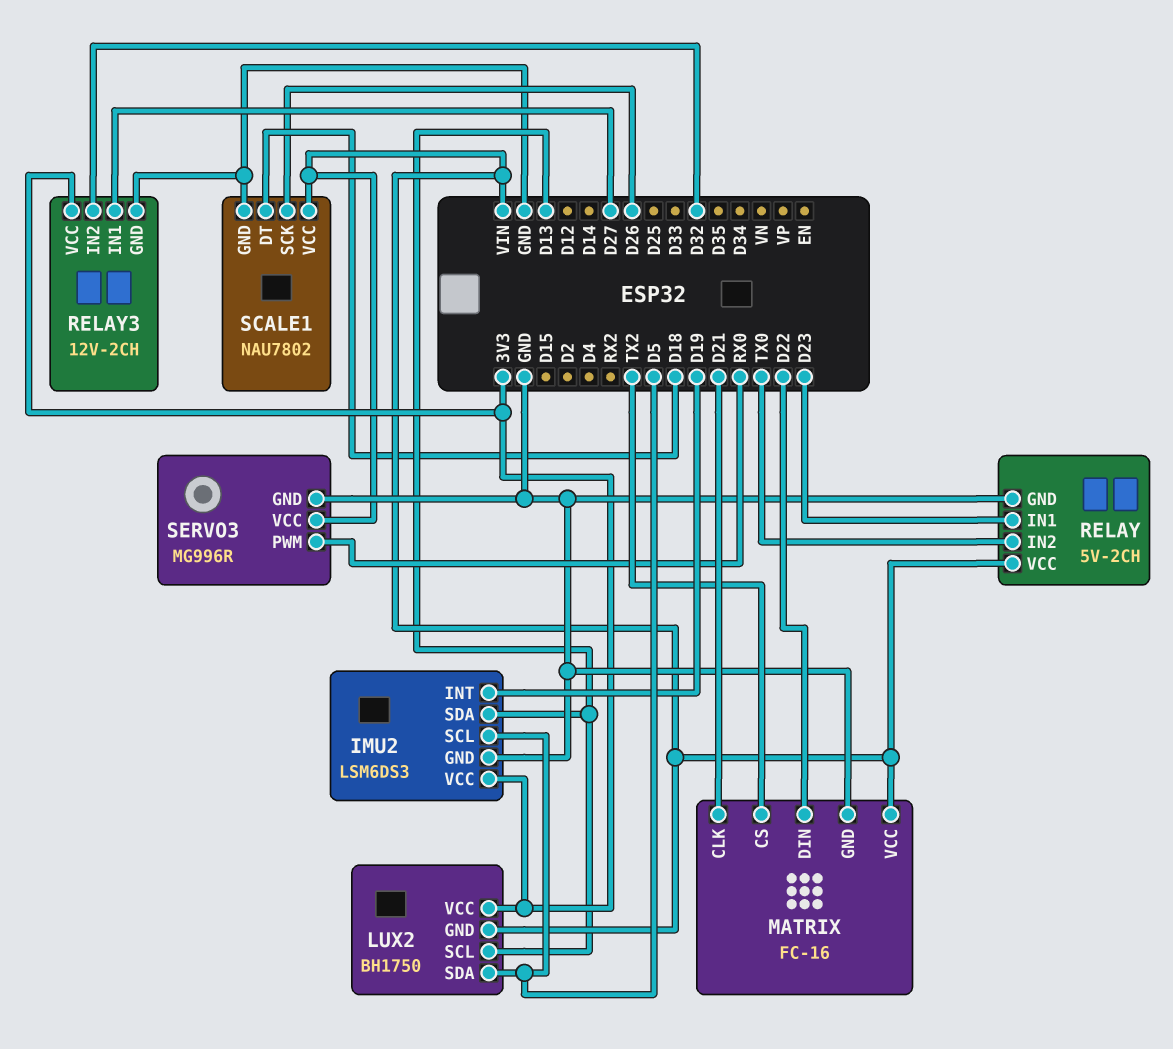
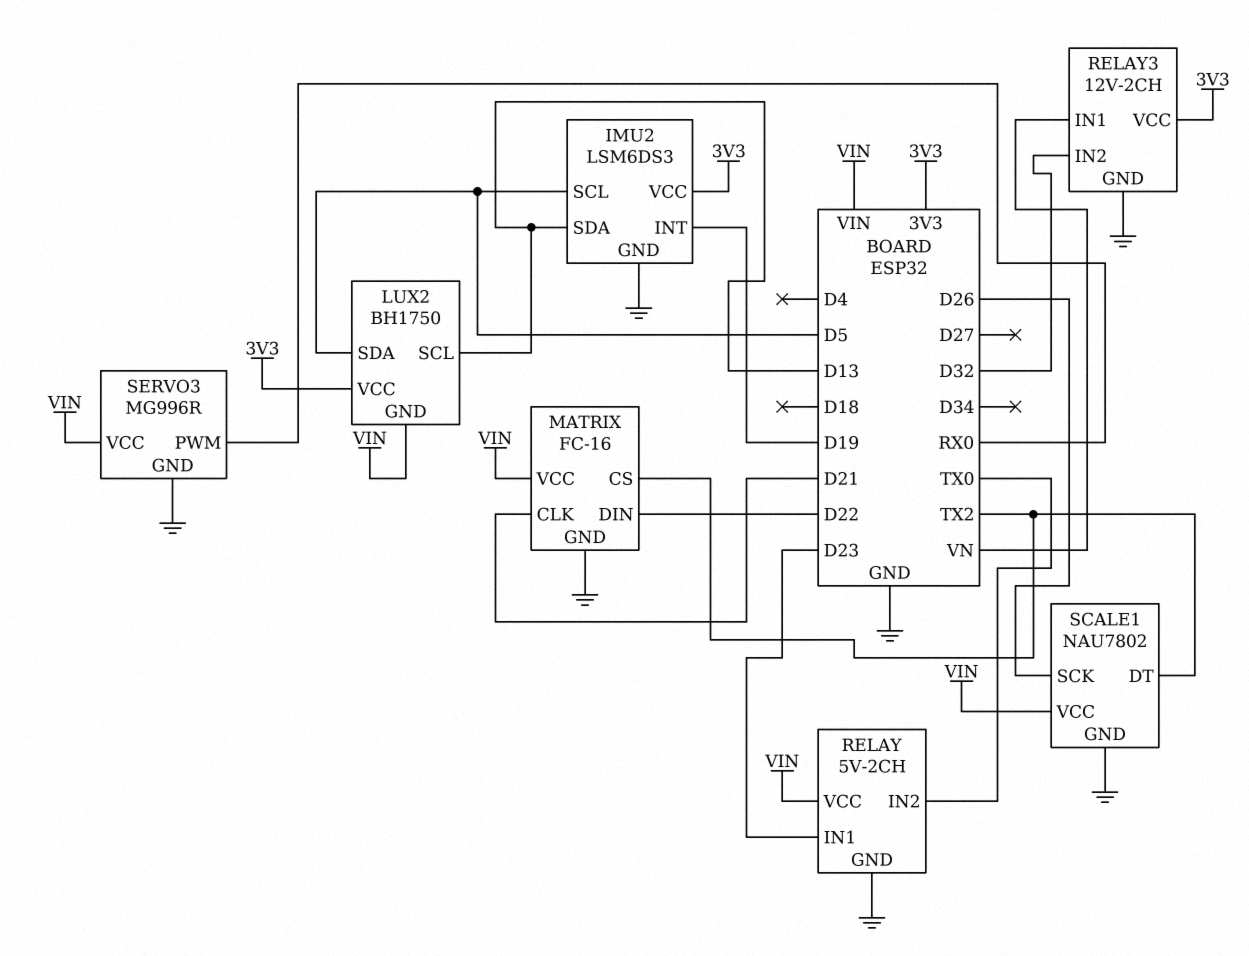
RELAY3 pin IN1: D27 -> VN
SCALE1 pin DT: D18 -> TX2

